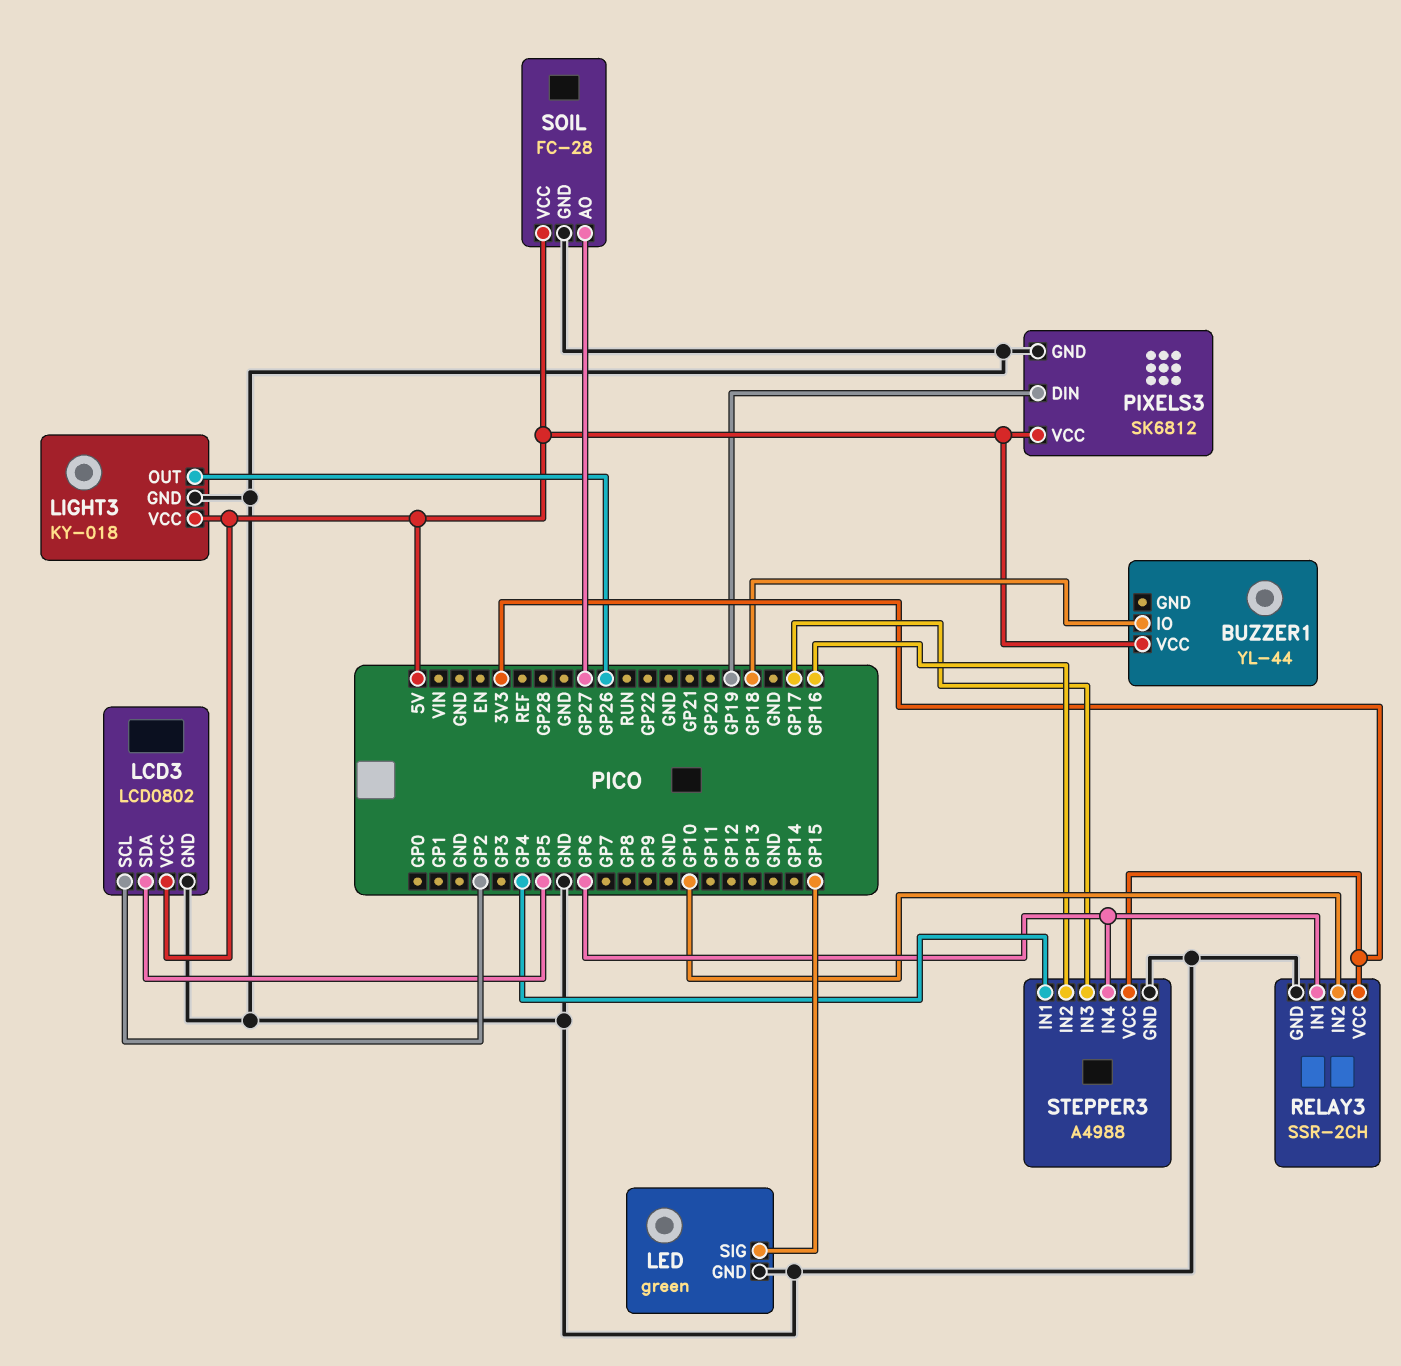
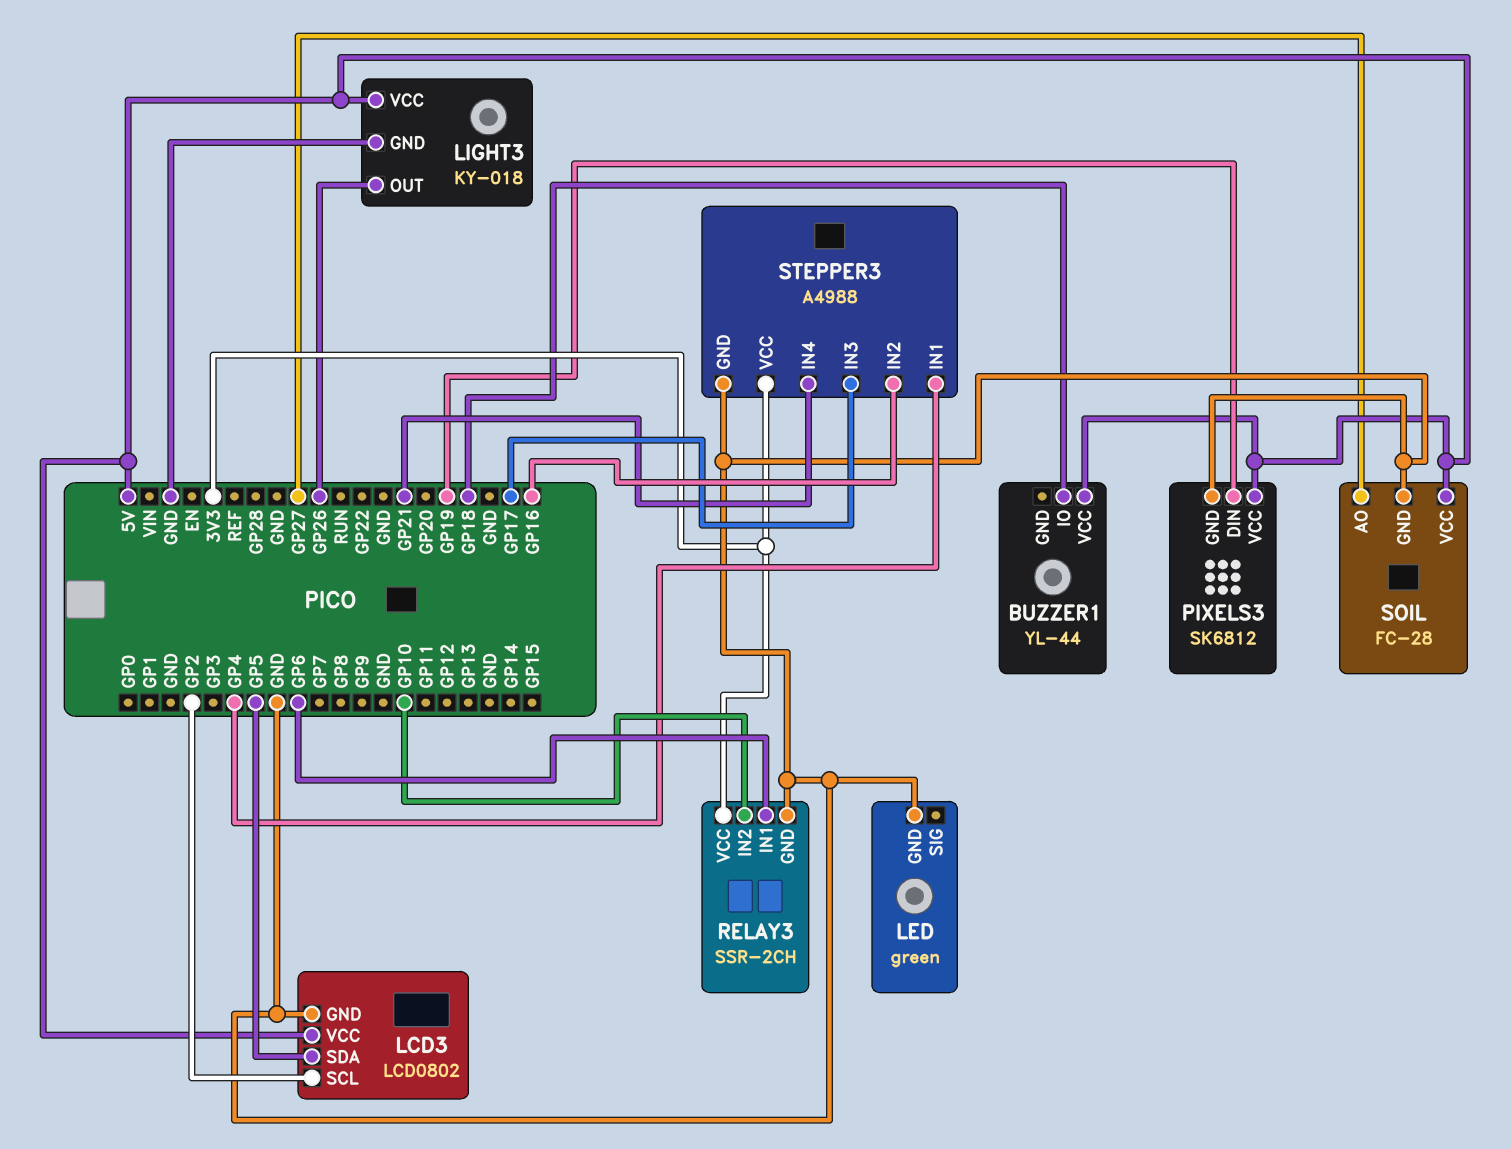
LED pin SIG: GP15 -> none
STEPPER3 pin IN4: GP6 -> GP21

